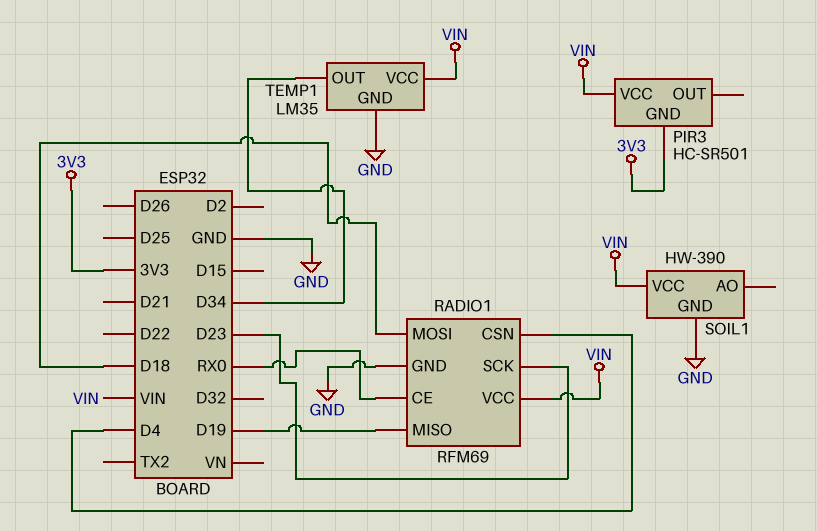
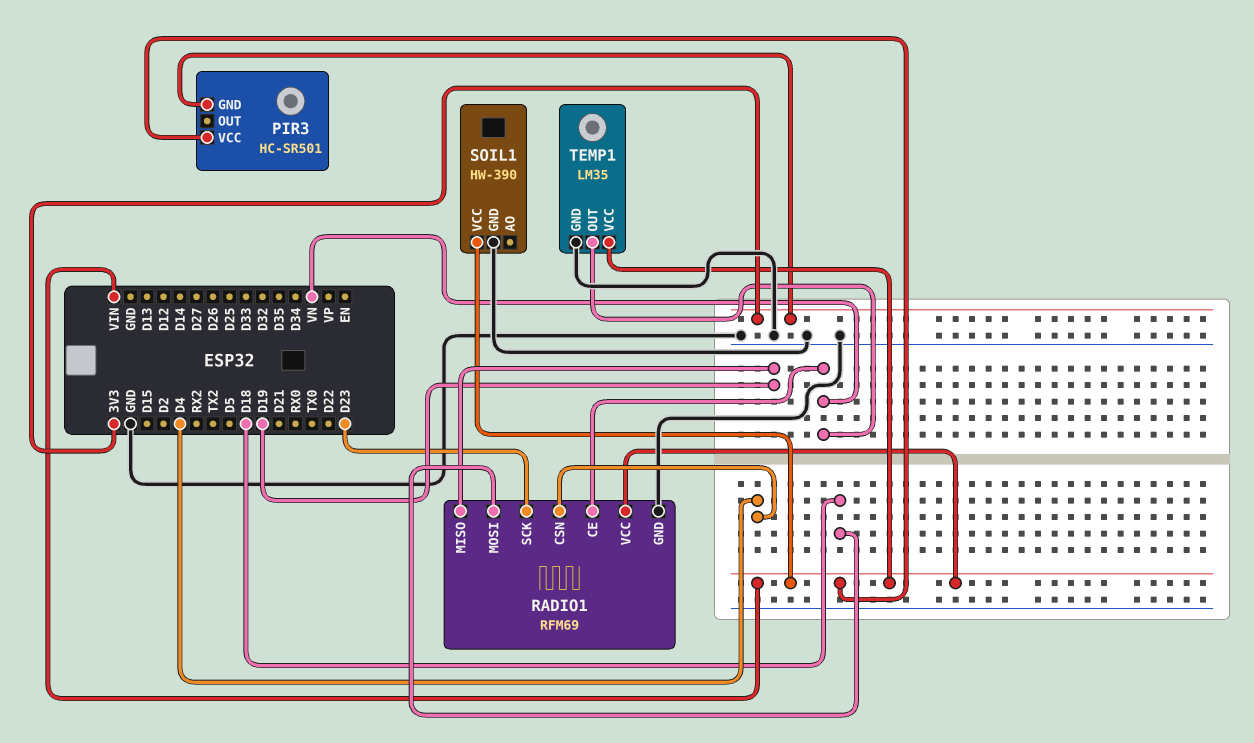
RADIO1 pin CE: RX0 -> VN
TEMP1 pin OUT: D34 -> VN

